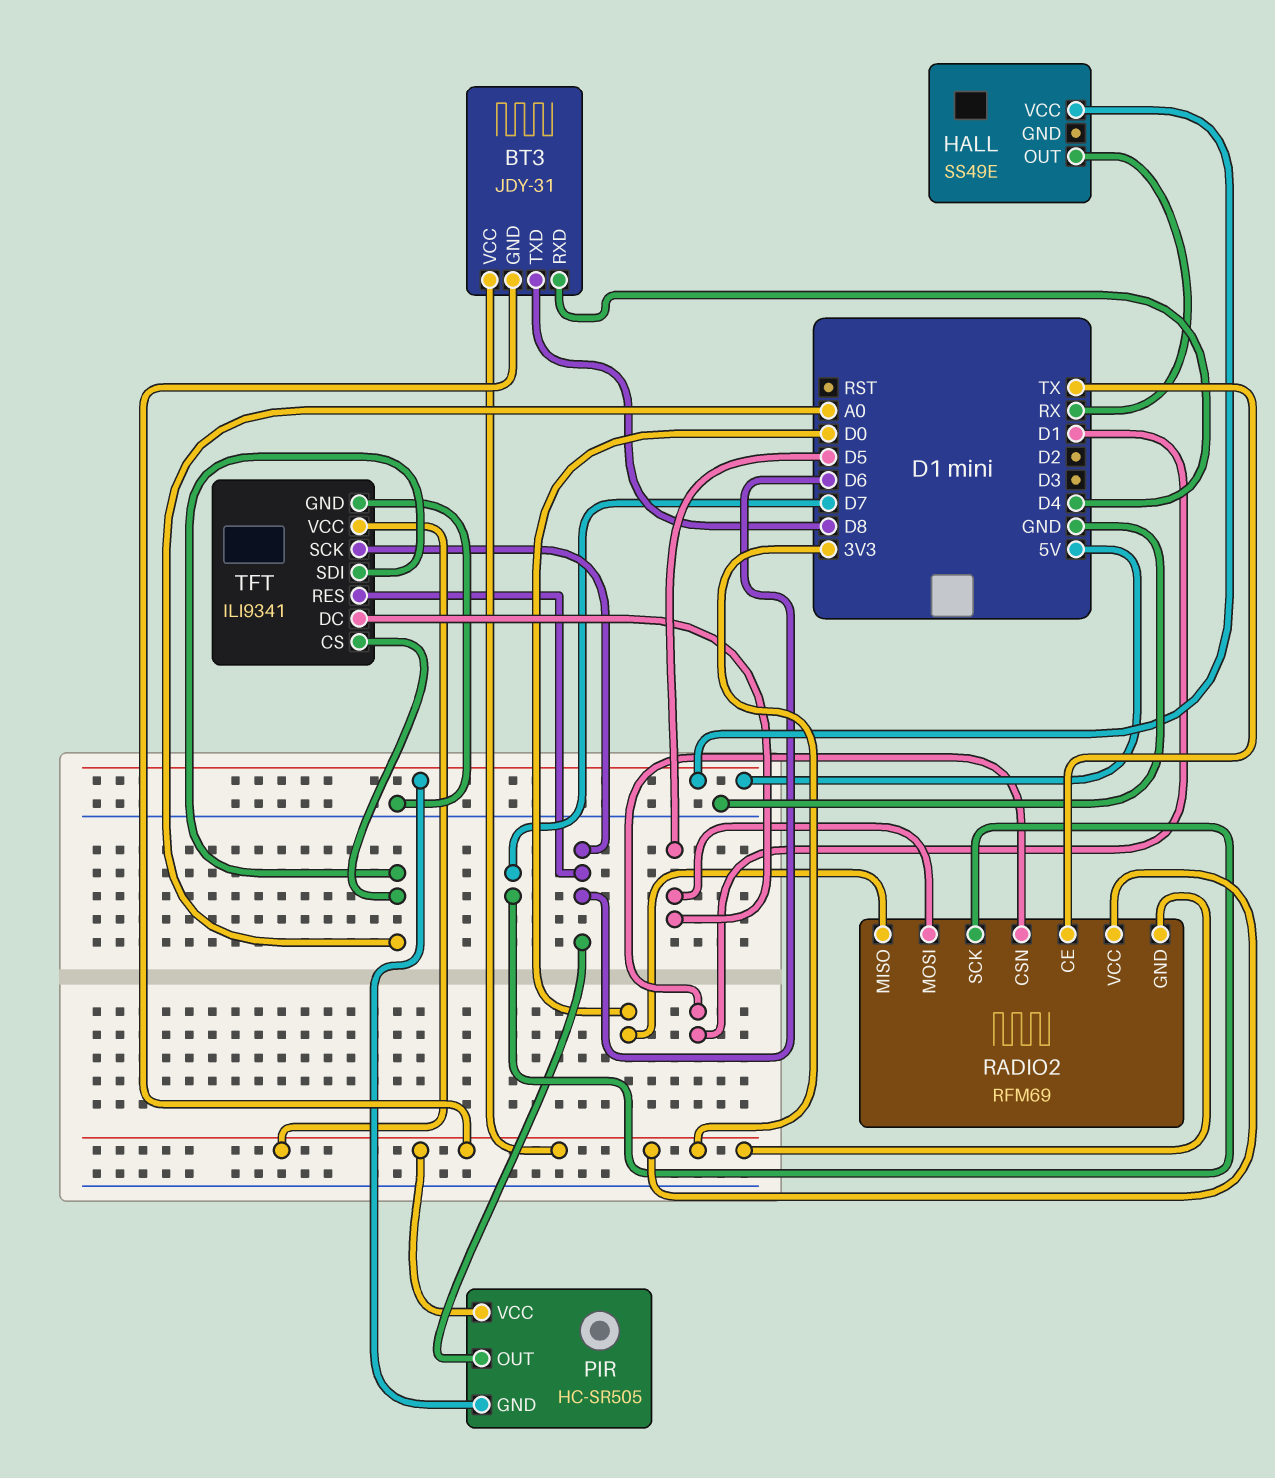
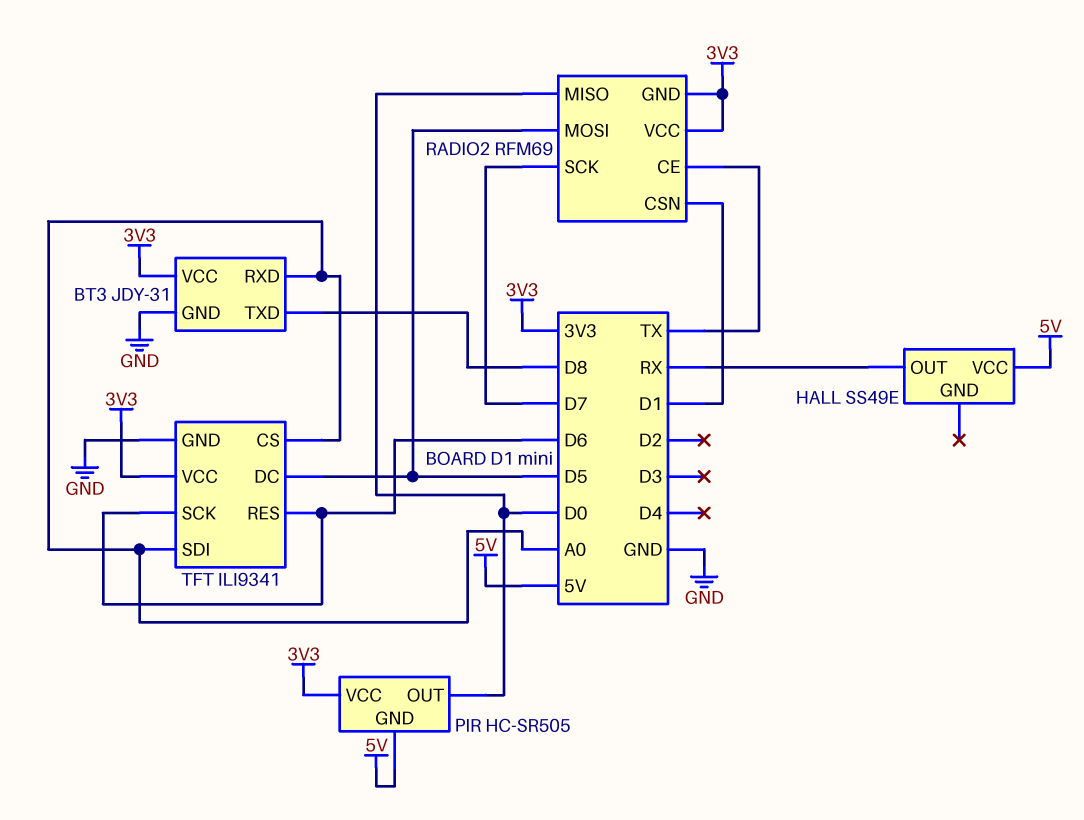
BT3 pin GND: 3V3 -> GND
BT3 pin RXD: D4 -> A0
PIR pin OUT: D6 -> D0

